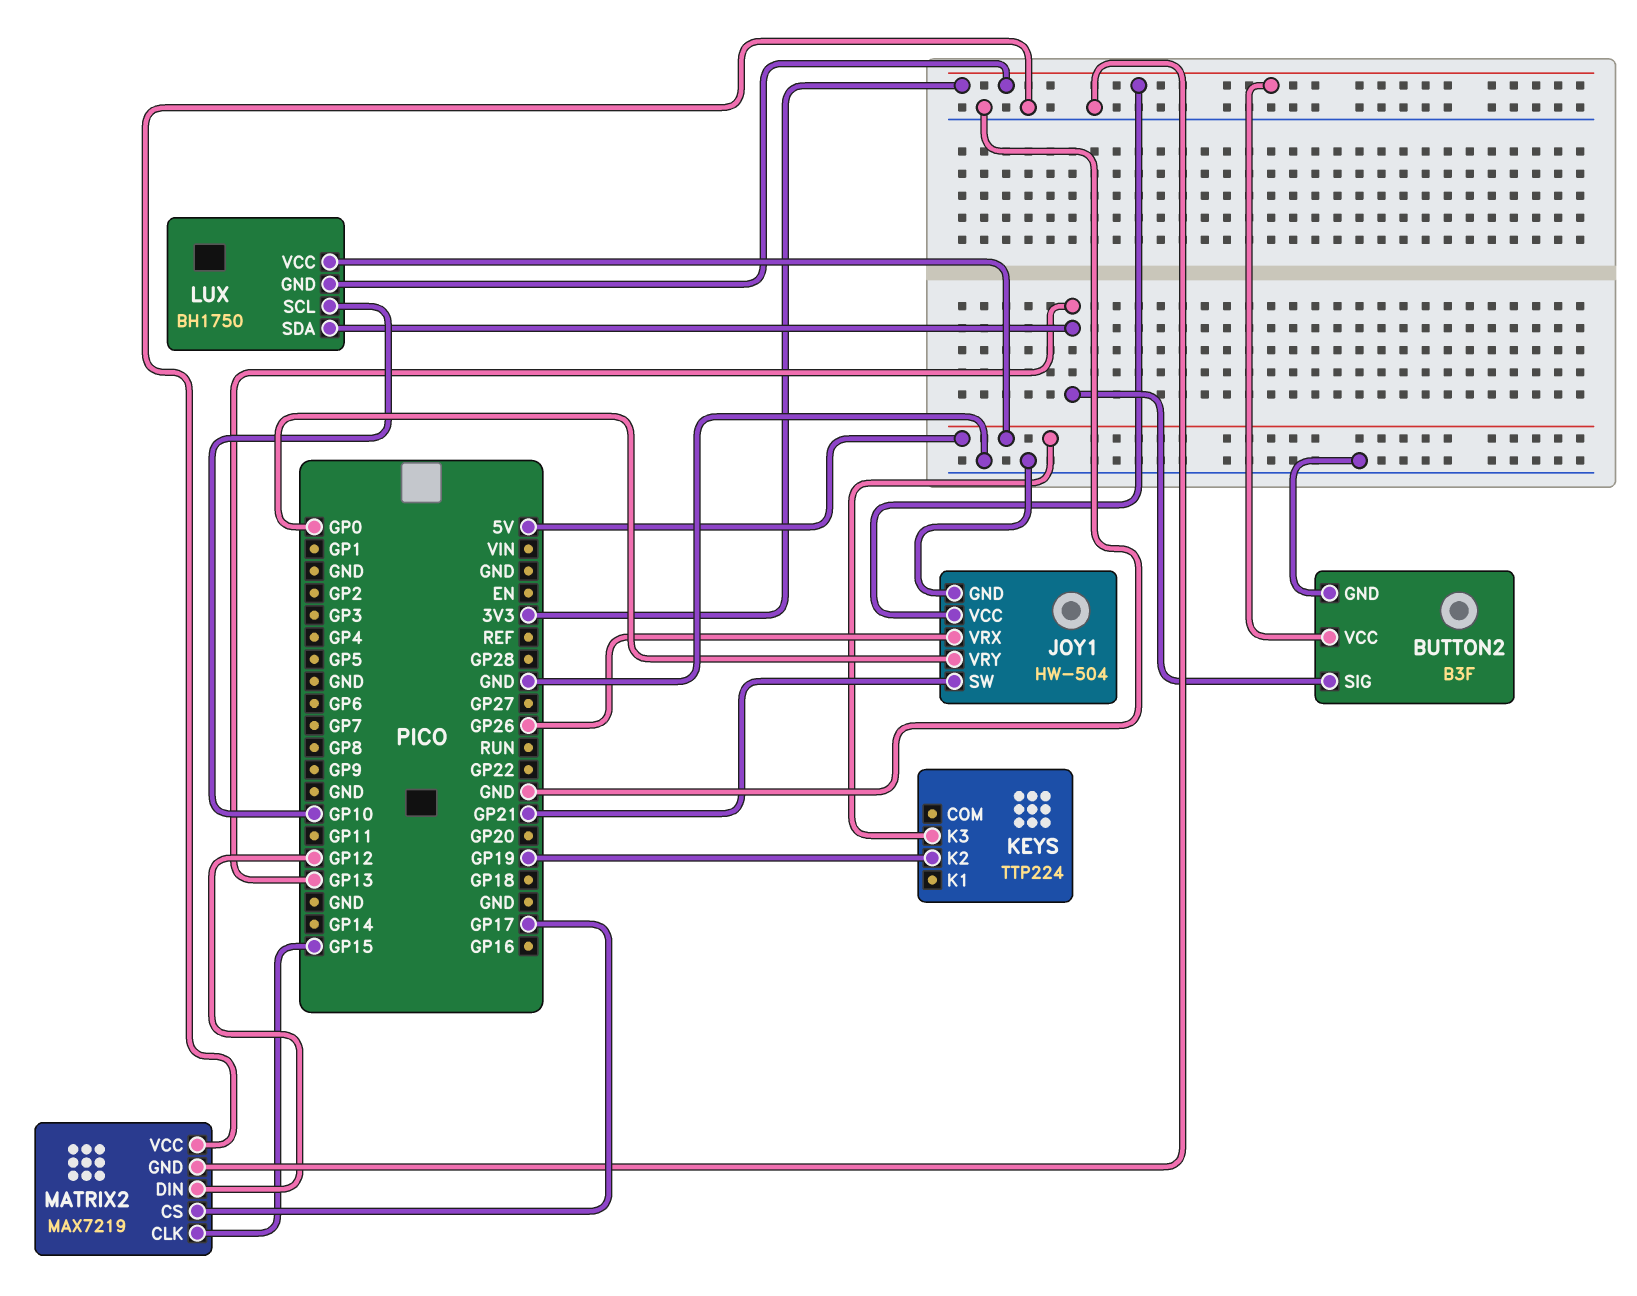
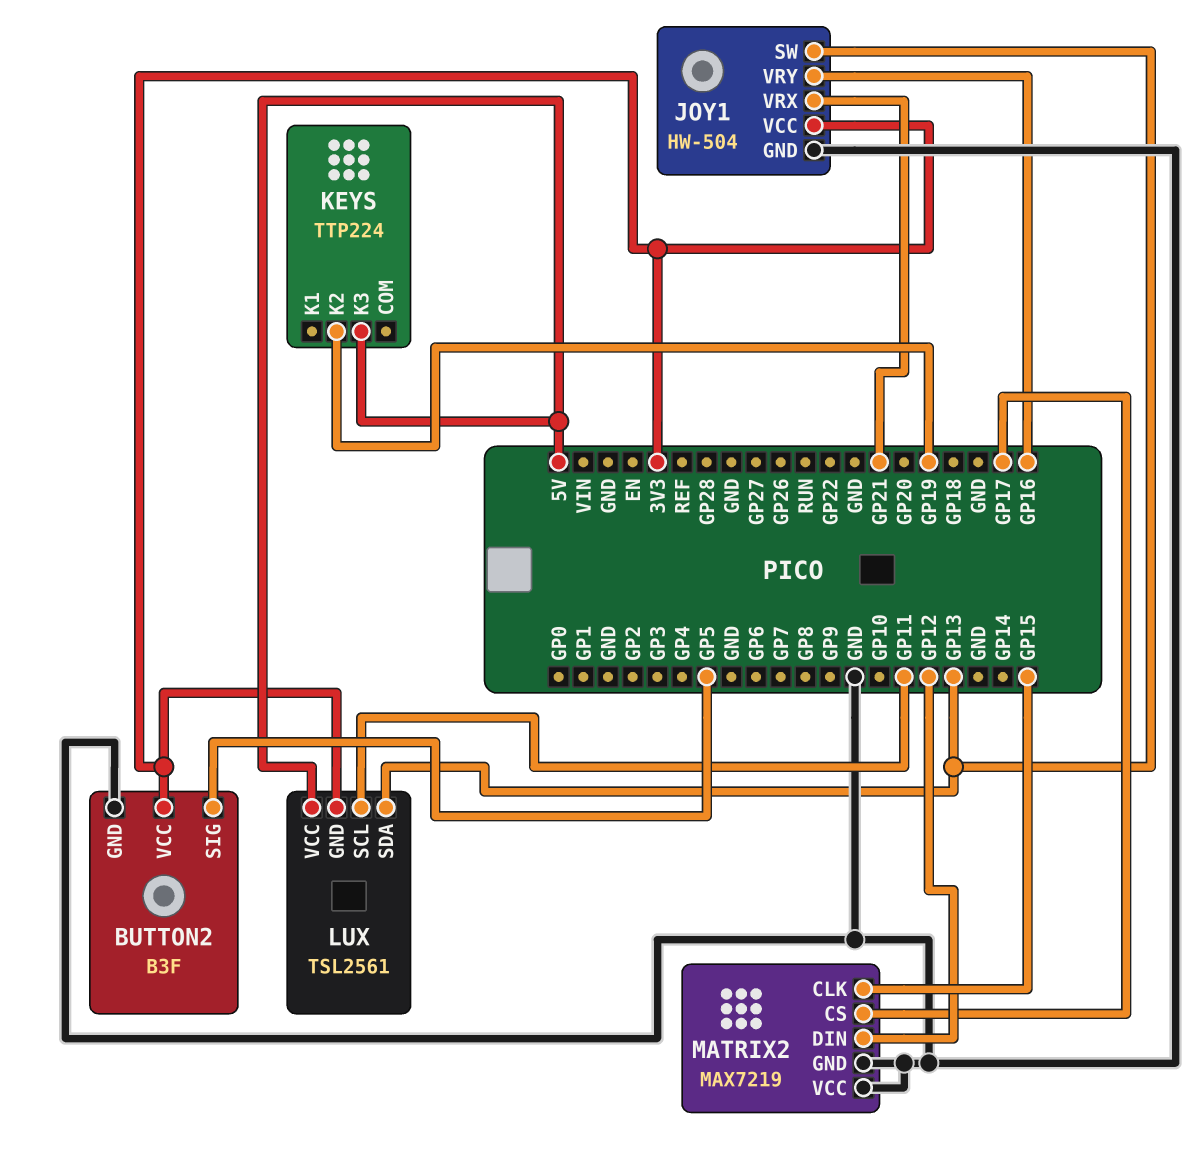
BUTTON2 pin SIG: GP13 -> GP5
JOY1 pin SW: GP21 -> GP13
JOY1 pin VRX: GP26 -> GP21
JOY1 pin VRY: GP0 -> GP16
LUX: BH1750 -> TSL2561
LUX pin SCL: GP10 -> GP11

